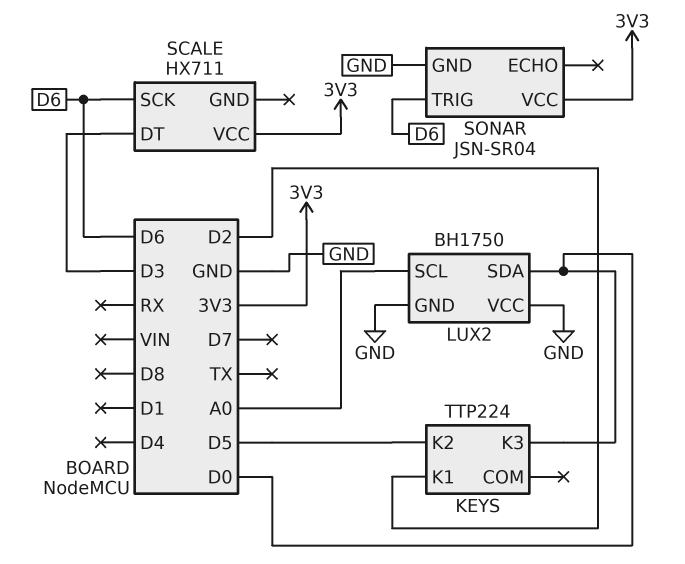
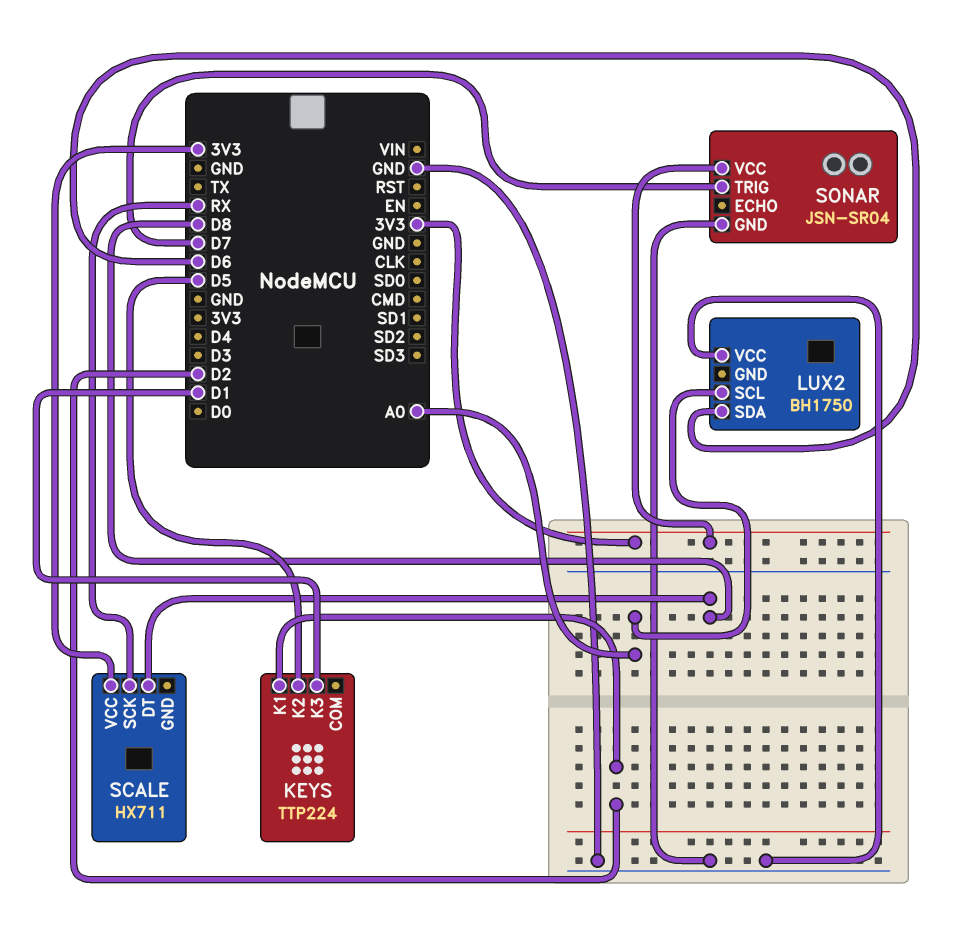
KEYS pin K3: D0 -> D1
LUX2 pin GND: GND -> none
LUX2 pin SDA: D0 -> D6
SCALE pin DT: D3 -> D8
SCALE pin SCK: D6 -> RX
SONAR pin TRIG: D6 -> D7

